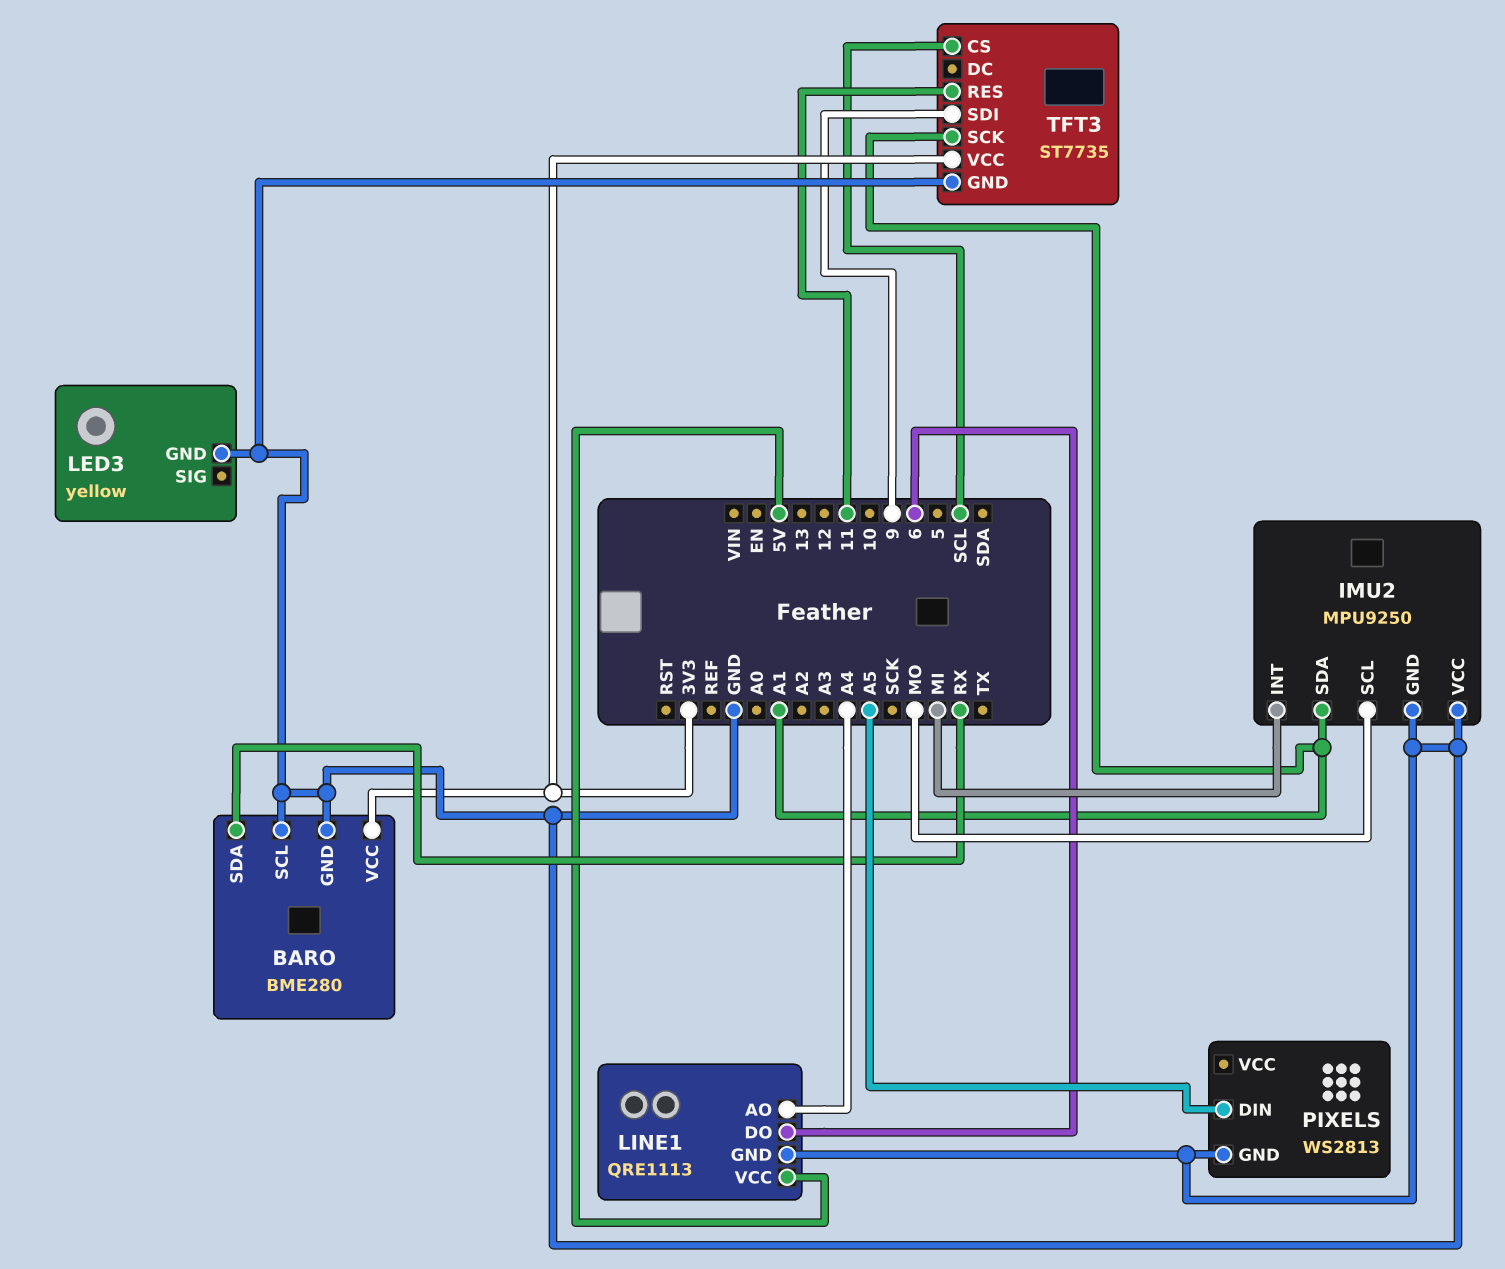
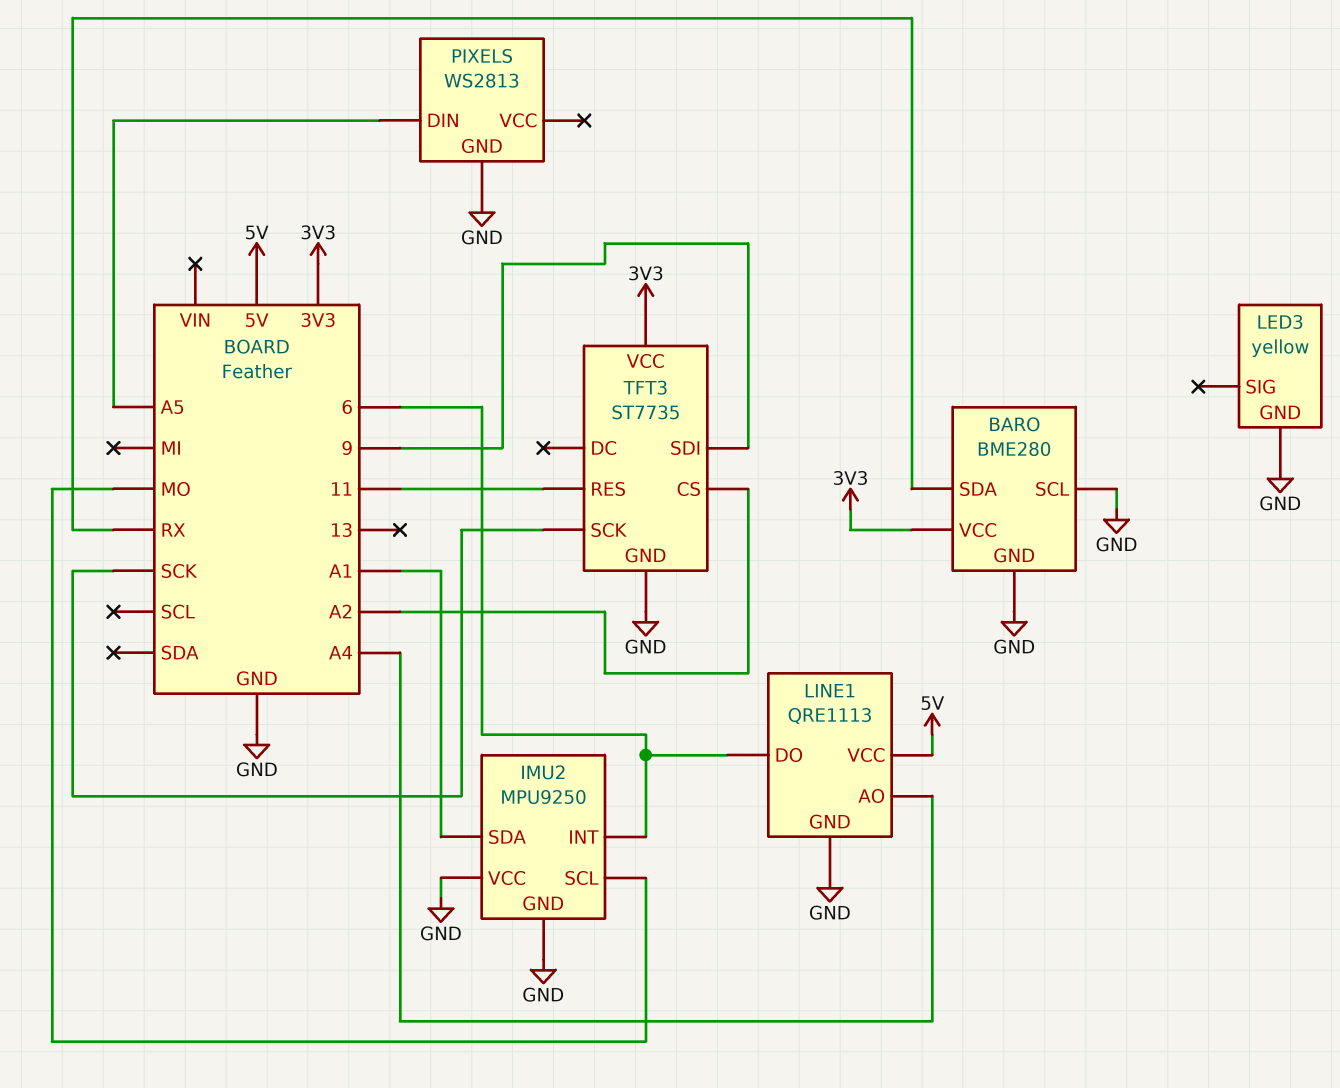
IMU2 pin INT: MI -> 6
TFT3 pin CS: SCL -> A2
TFT3 pin SCK: A1 -> SCK

